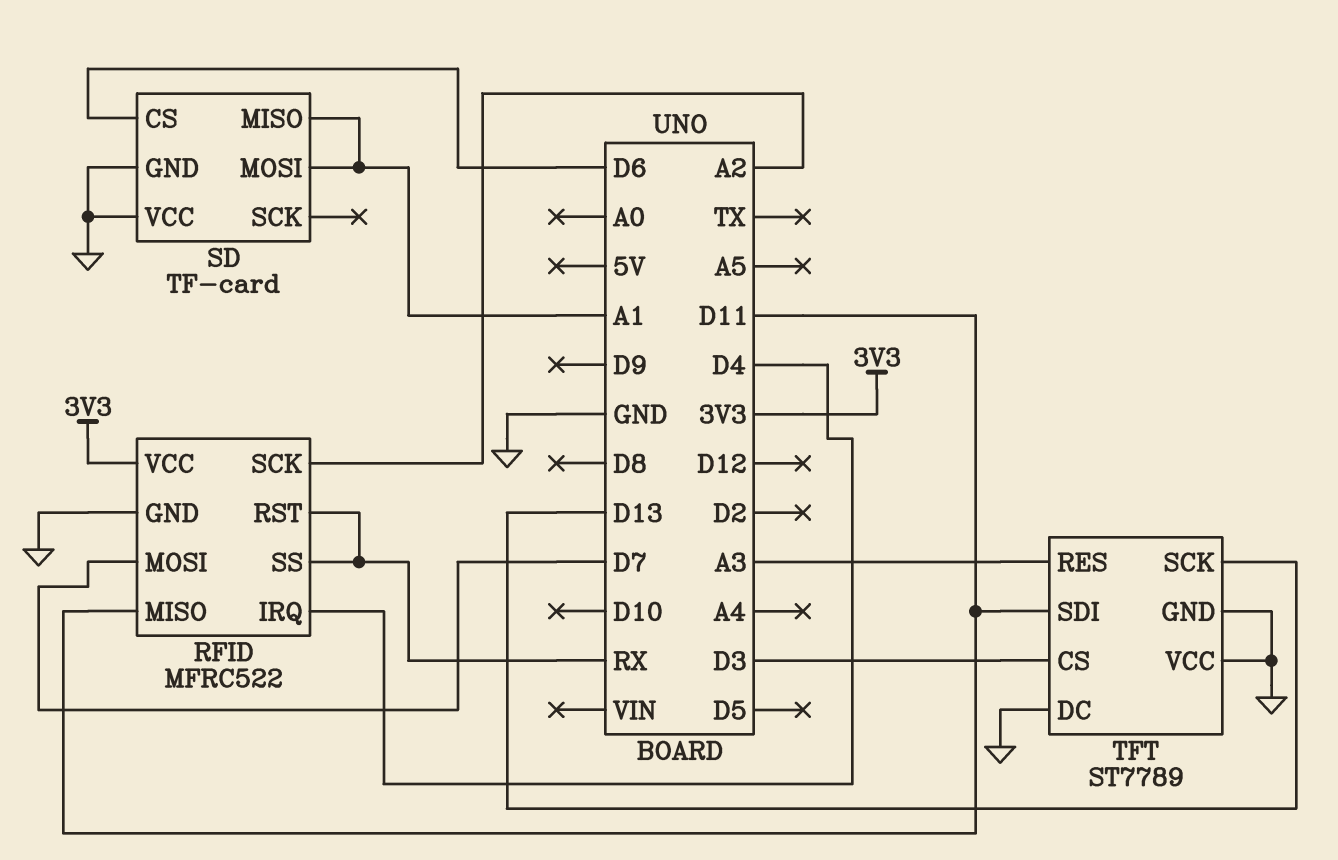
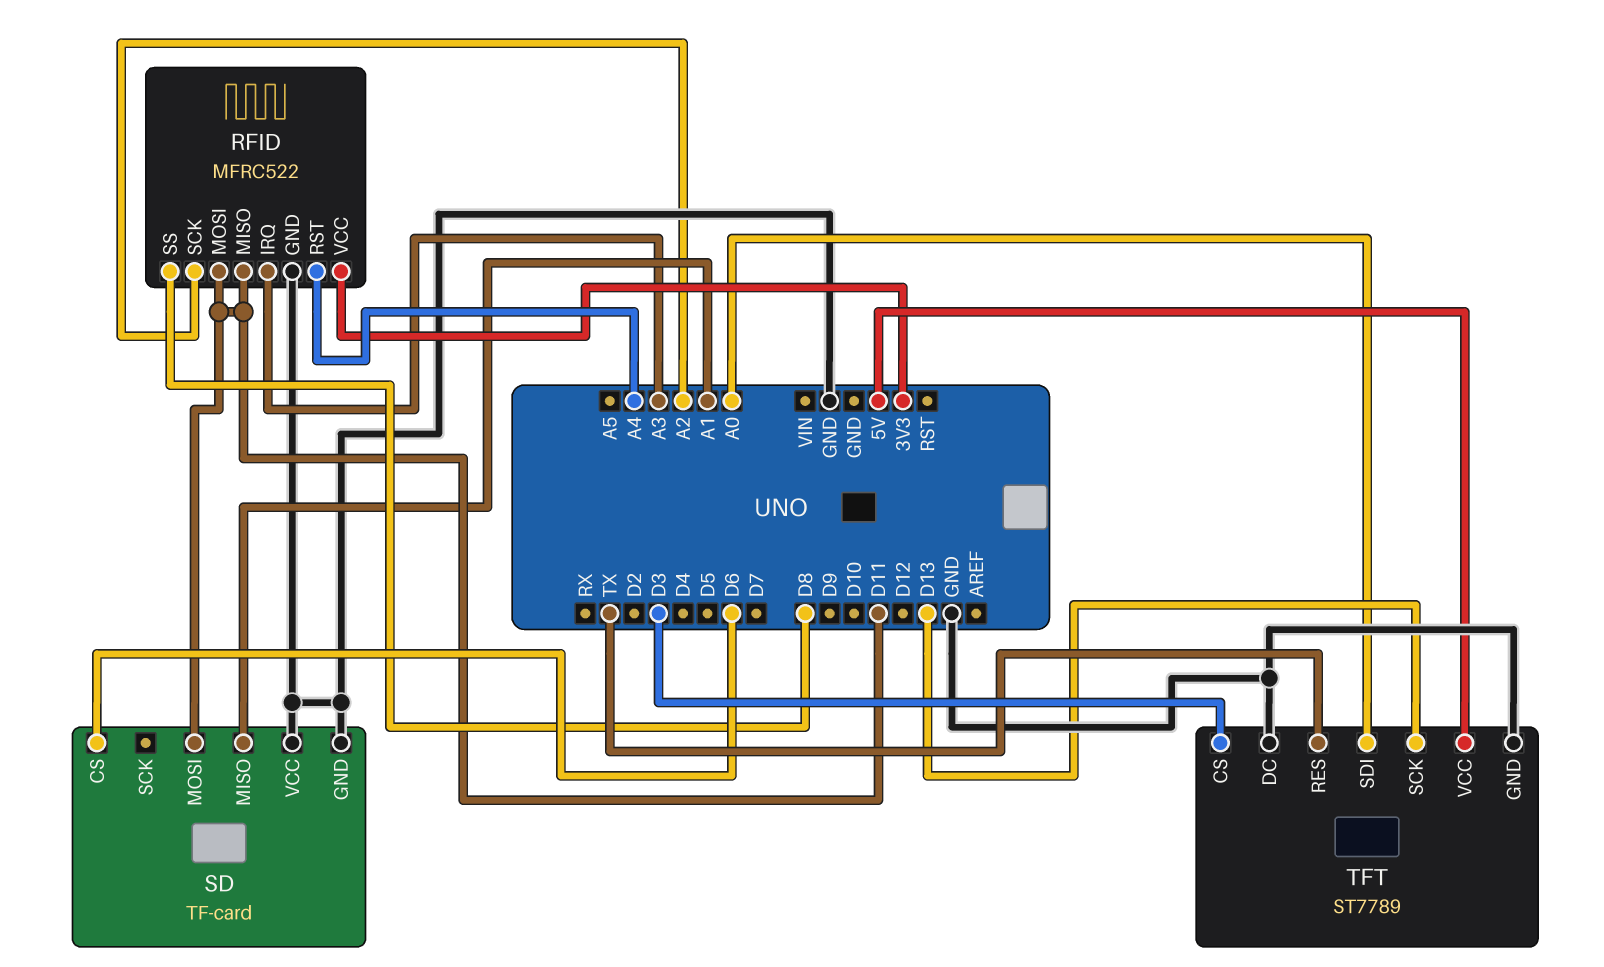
RFID pin IRQ: D4 -> A3
RFID pin MOSI: D7 -> D11
RFID pin RST: RX -> A4
RFID pin SS: RX -> D8
SD pin MOSI: A1 -> D11
TFT pin RES: A3 -> TX
TFT pin SDI: D11 -> A0
TFT pin VCC: GND -> 5V

